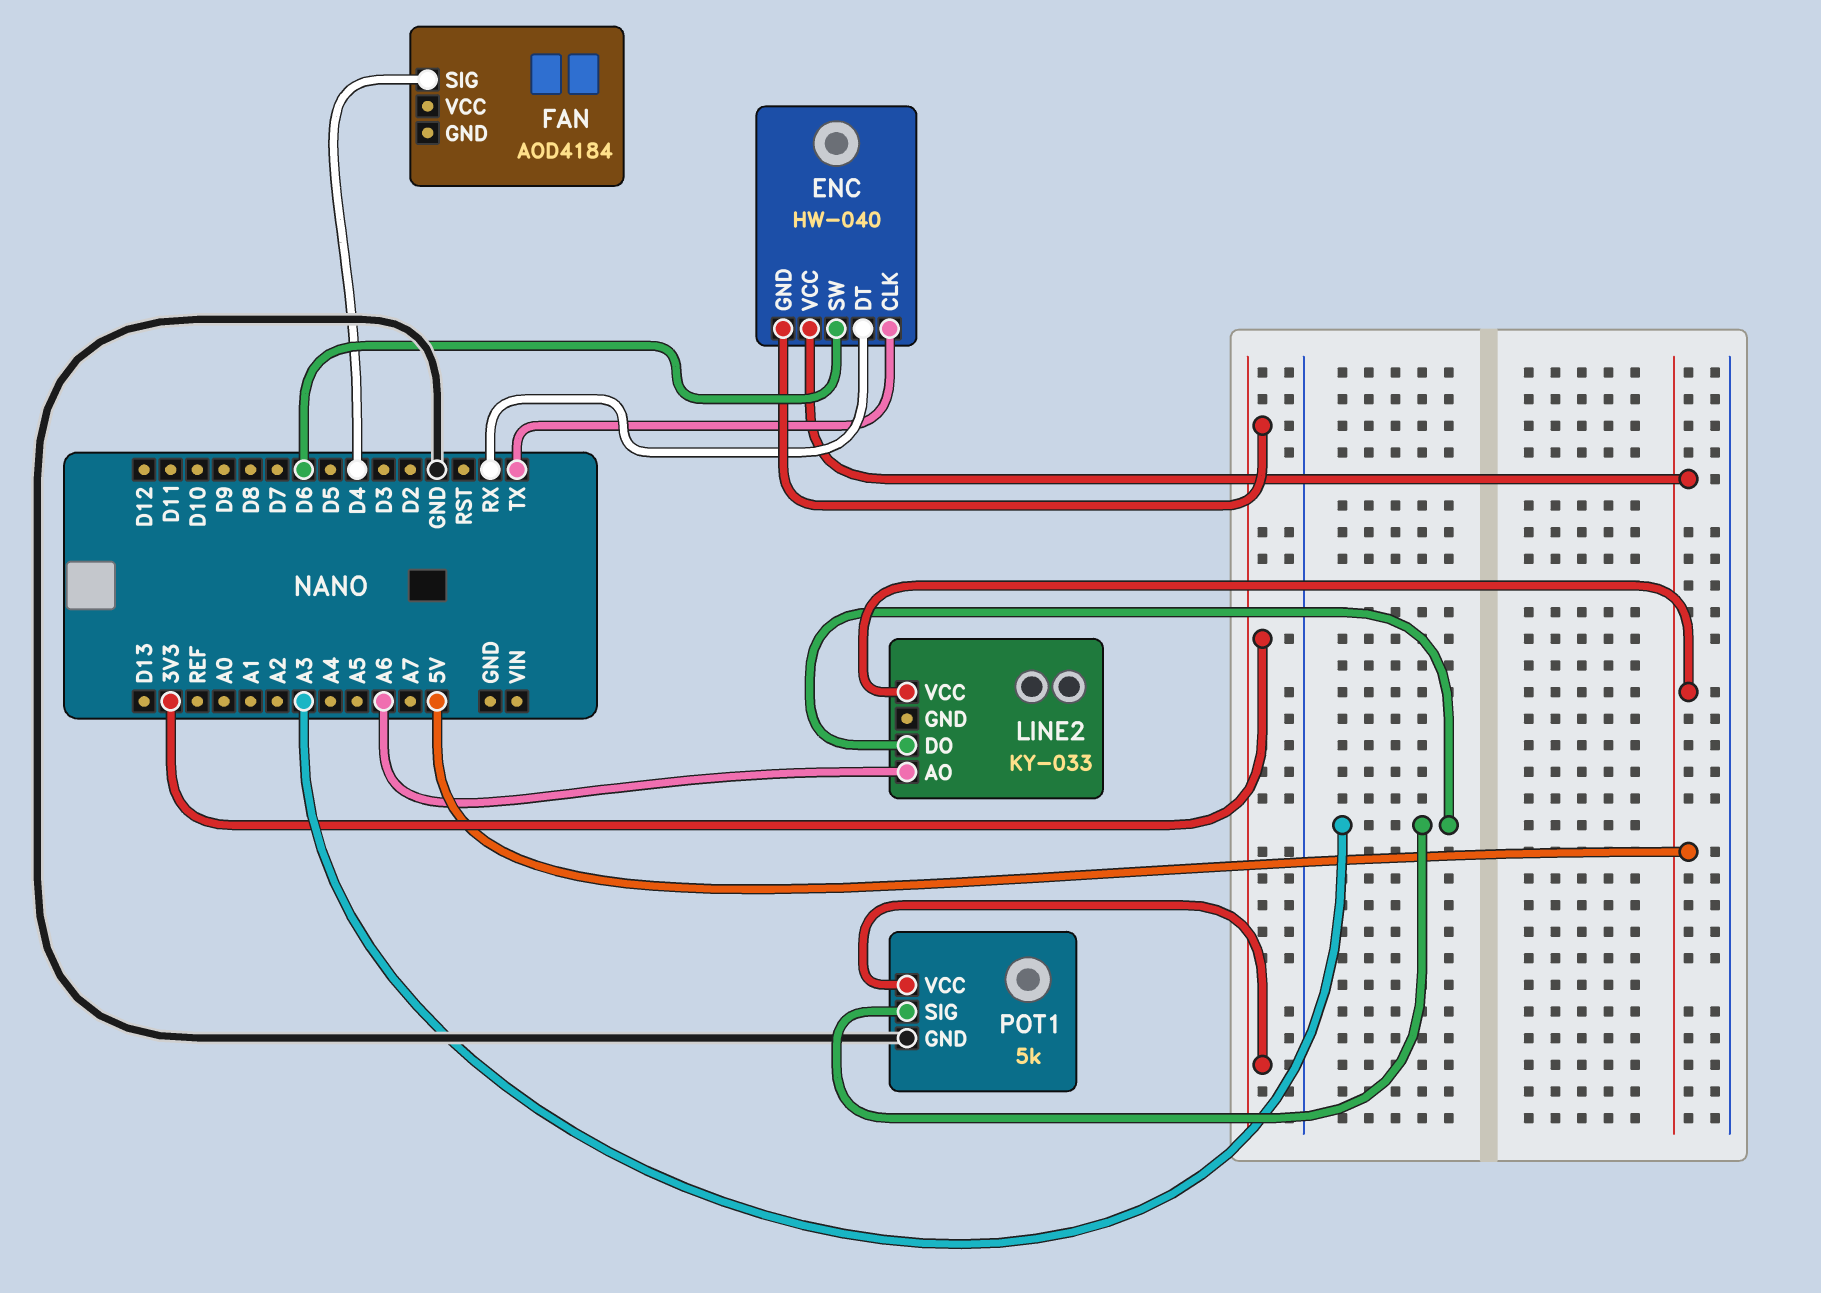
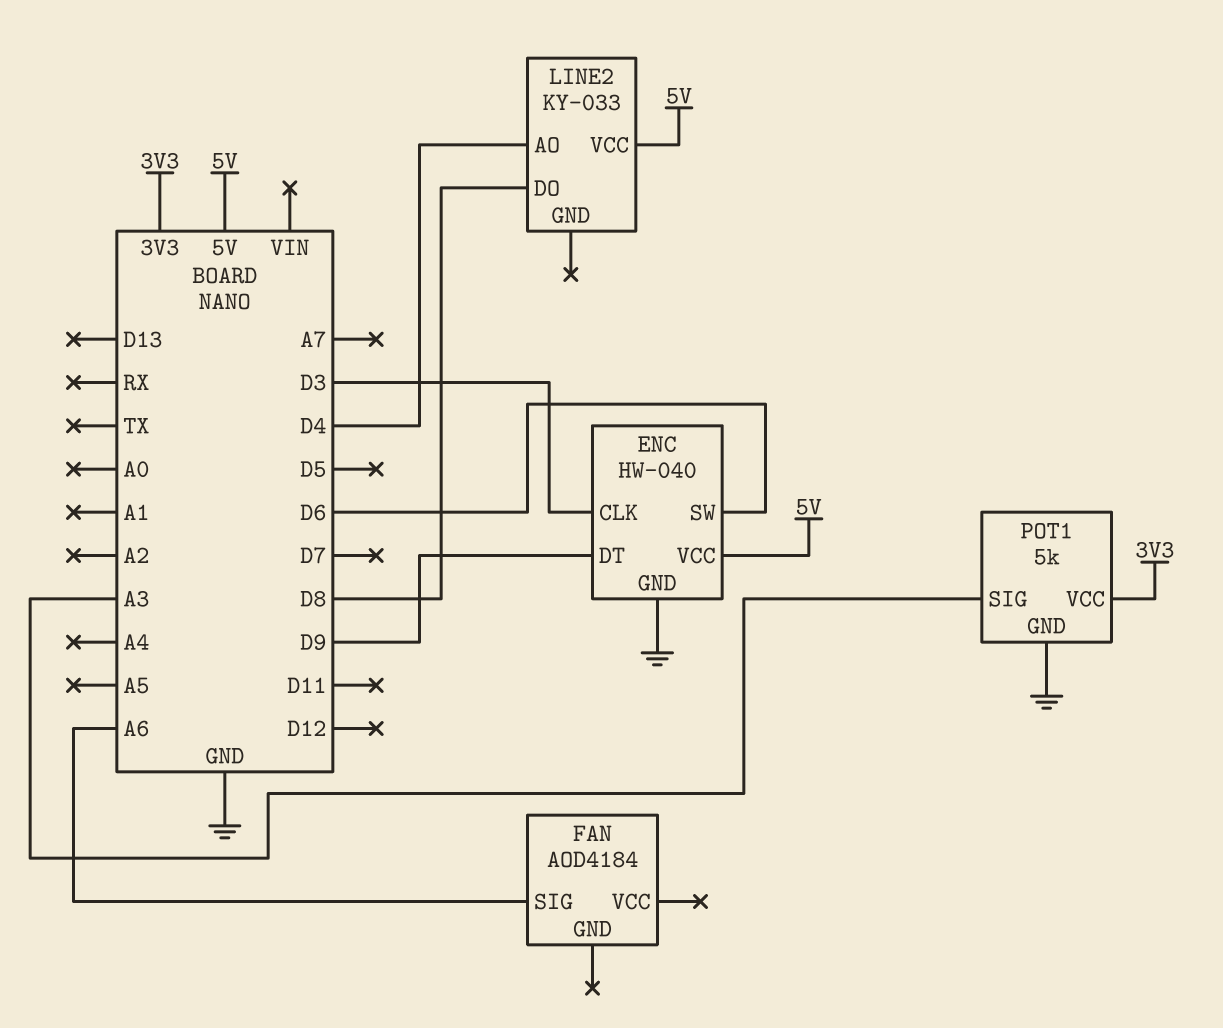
ENC pin CLK: TX -> D3
ENC pin DT: RX -> D9
ENC pin GND: 3V3 -> GND
FAN pin SIG: D4 -> A6
LINE2 pin AO: A6 -> D4
LINE2 pin DO: A3 -> D8

